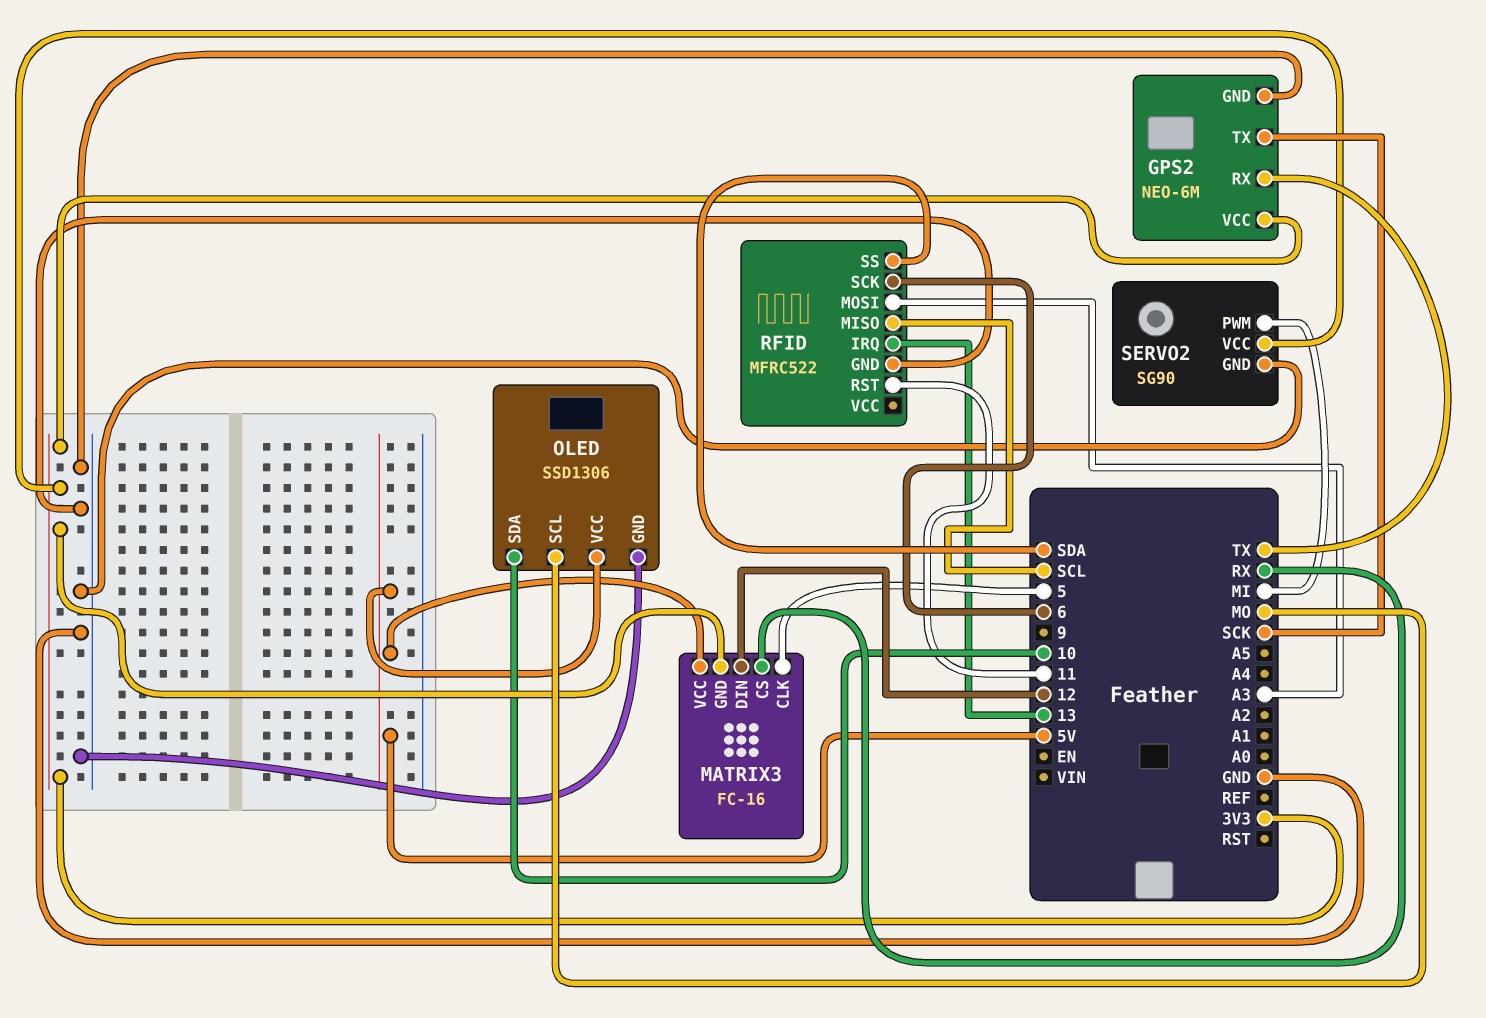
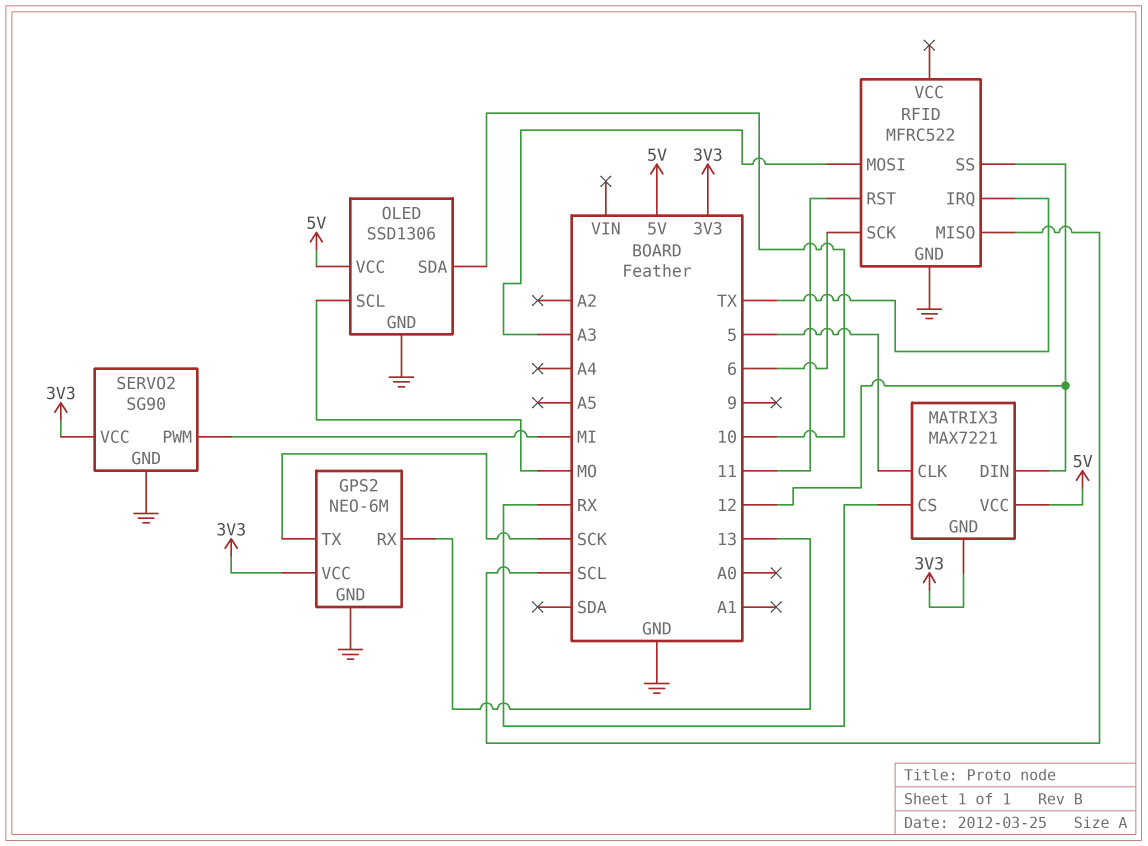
GPS2 pin RX: TX -> 13
MATRIX3: FC-16 -> MAX7221
RFID pin IRQ: 13 -> TX
RFID pin SS: SDA -> 12

